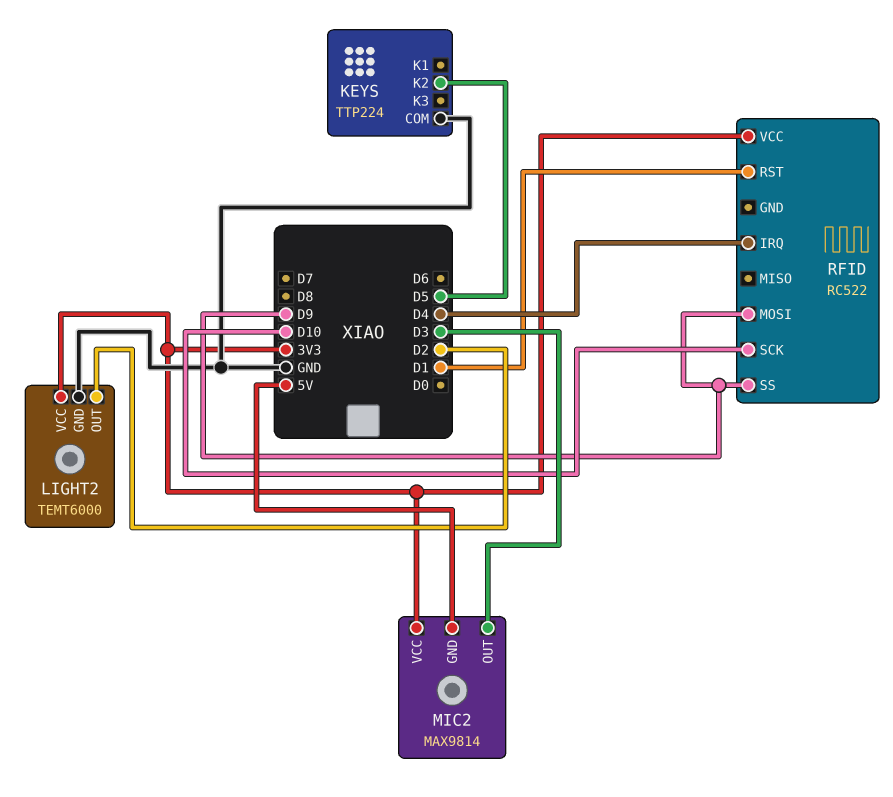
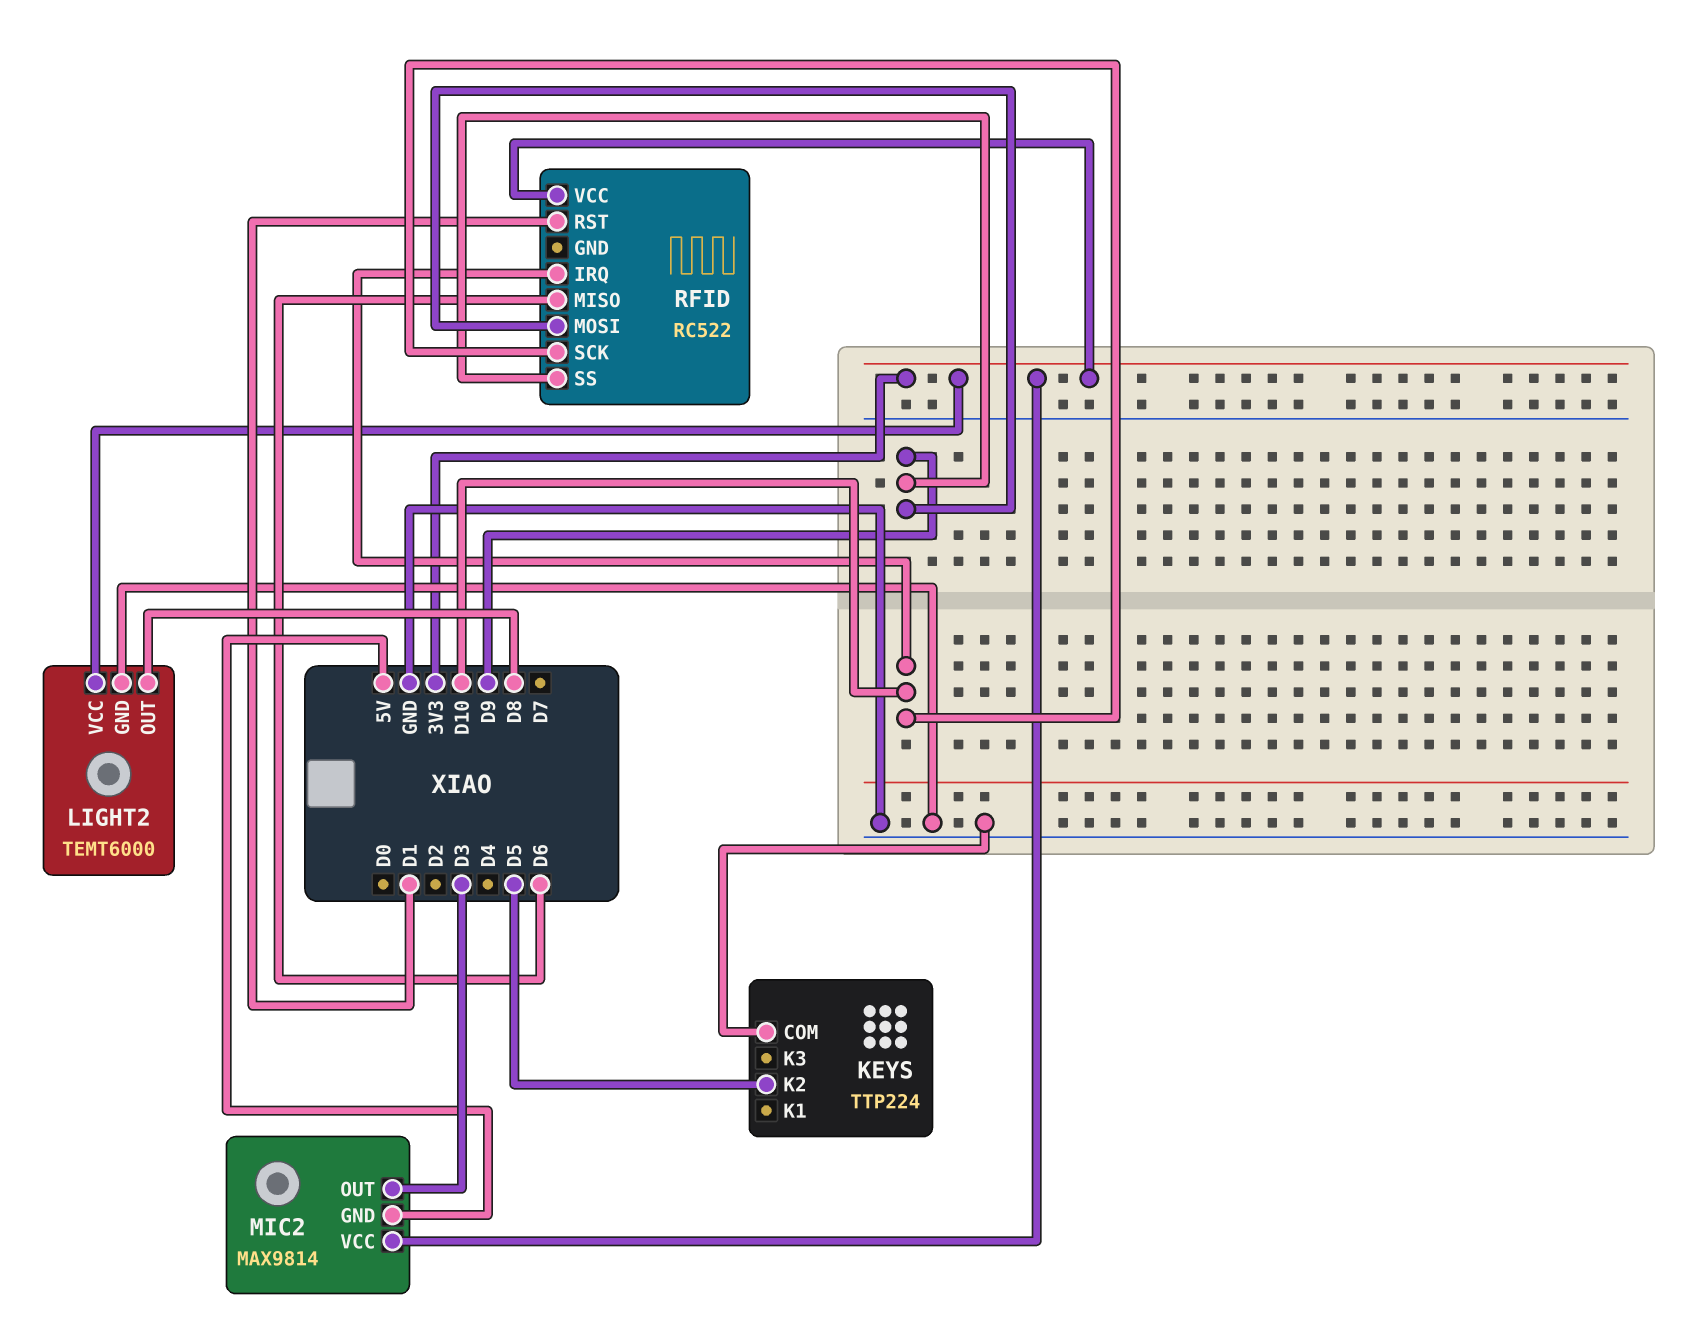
LIGHT2 pin OUT: D2 -> D8
RFID pin IRQ: D4 -> D10
RFID pin MISO: none -> D6

